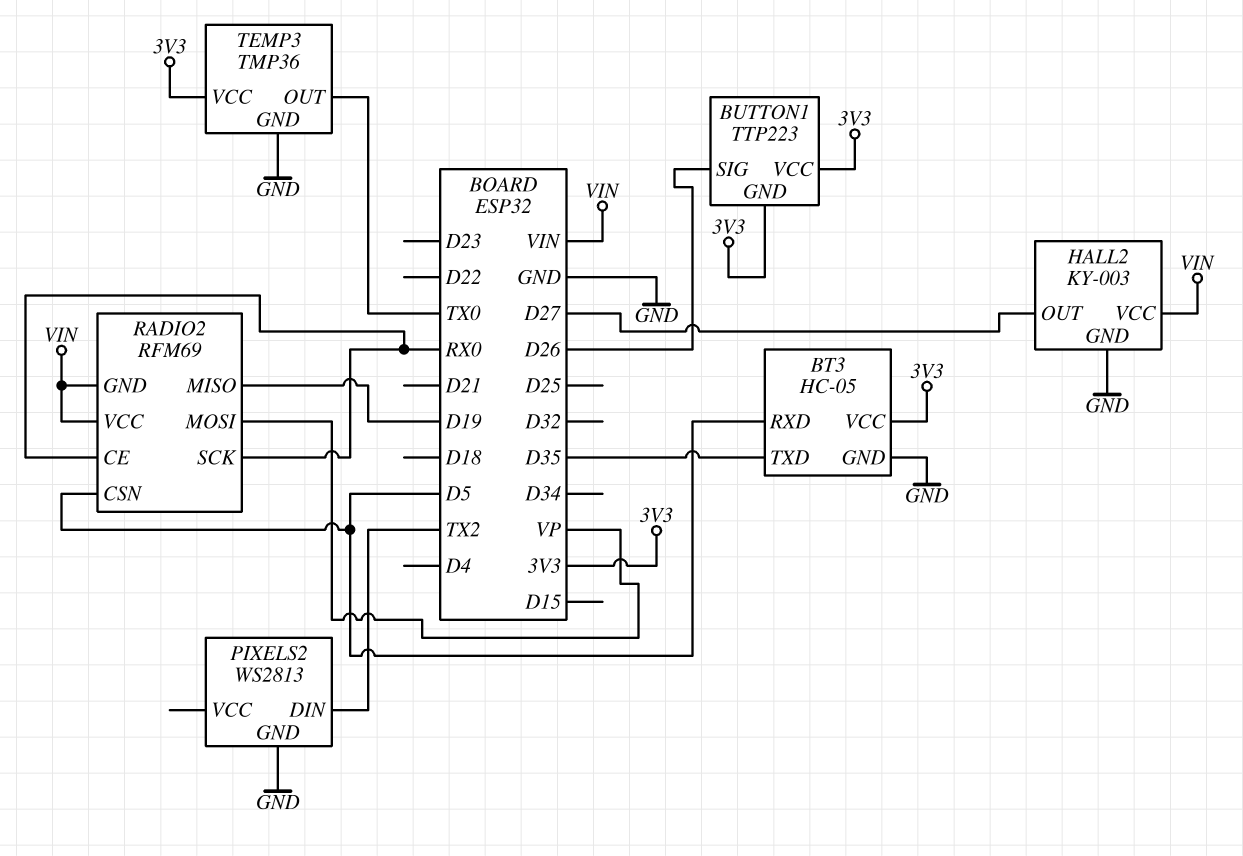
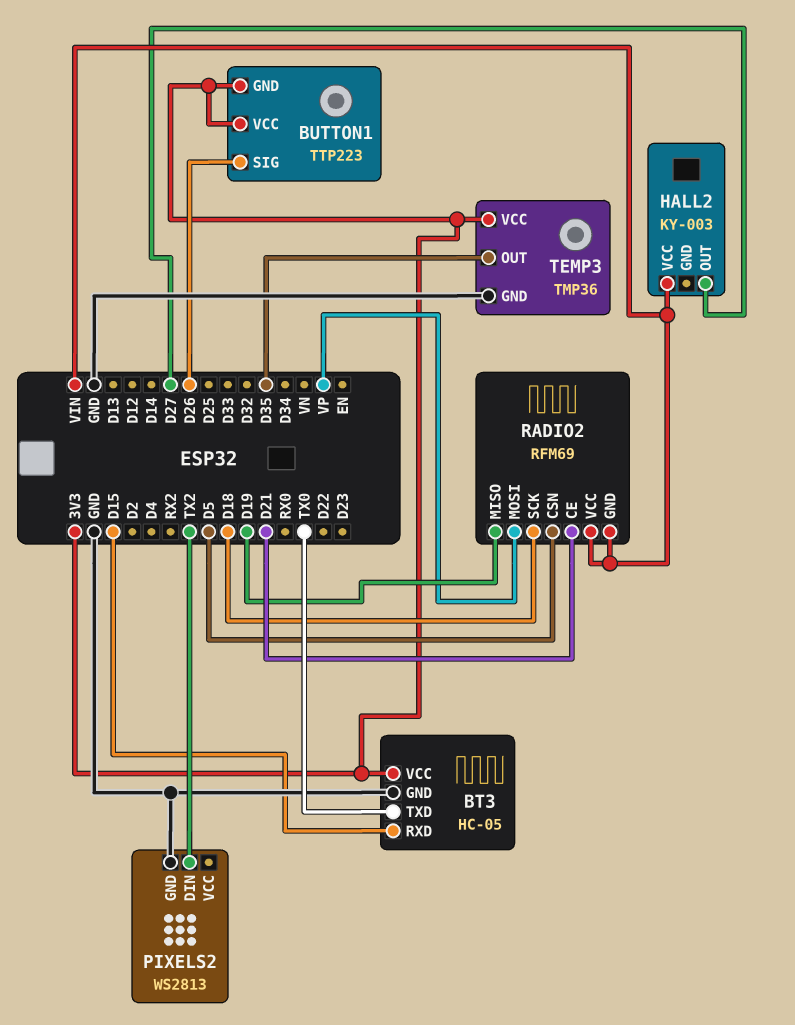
BT3 pin RXD: D5 -> D15
BT3 pin TXD: D35 -> TX0
HALL2 pin GND: GND -> none
RADIO2 pin CE: RX0 -> D21
RADIO2 pin SCK: RX0 -> D18
TEMP3 pin OUT: TX0 -> D35

